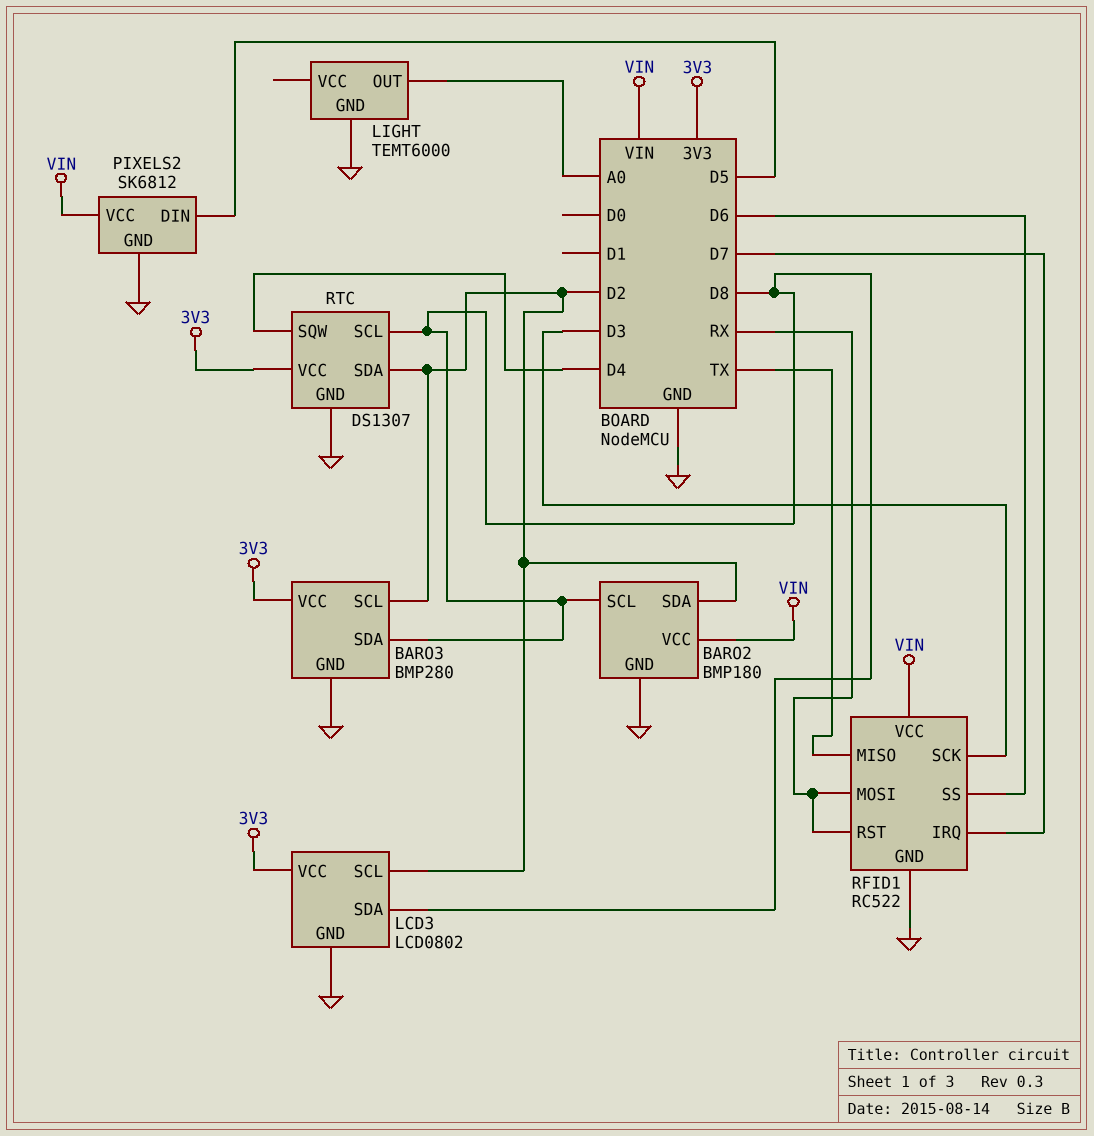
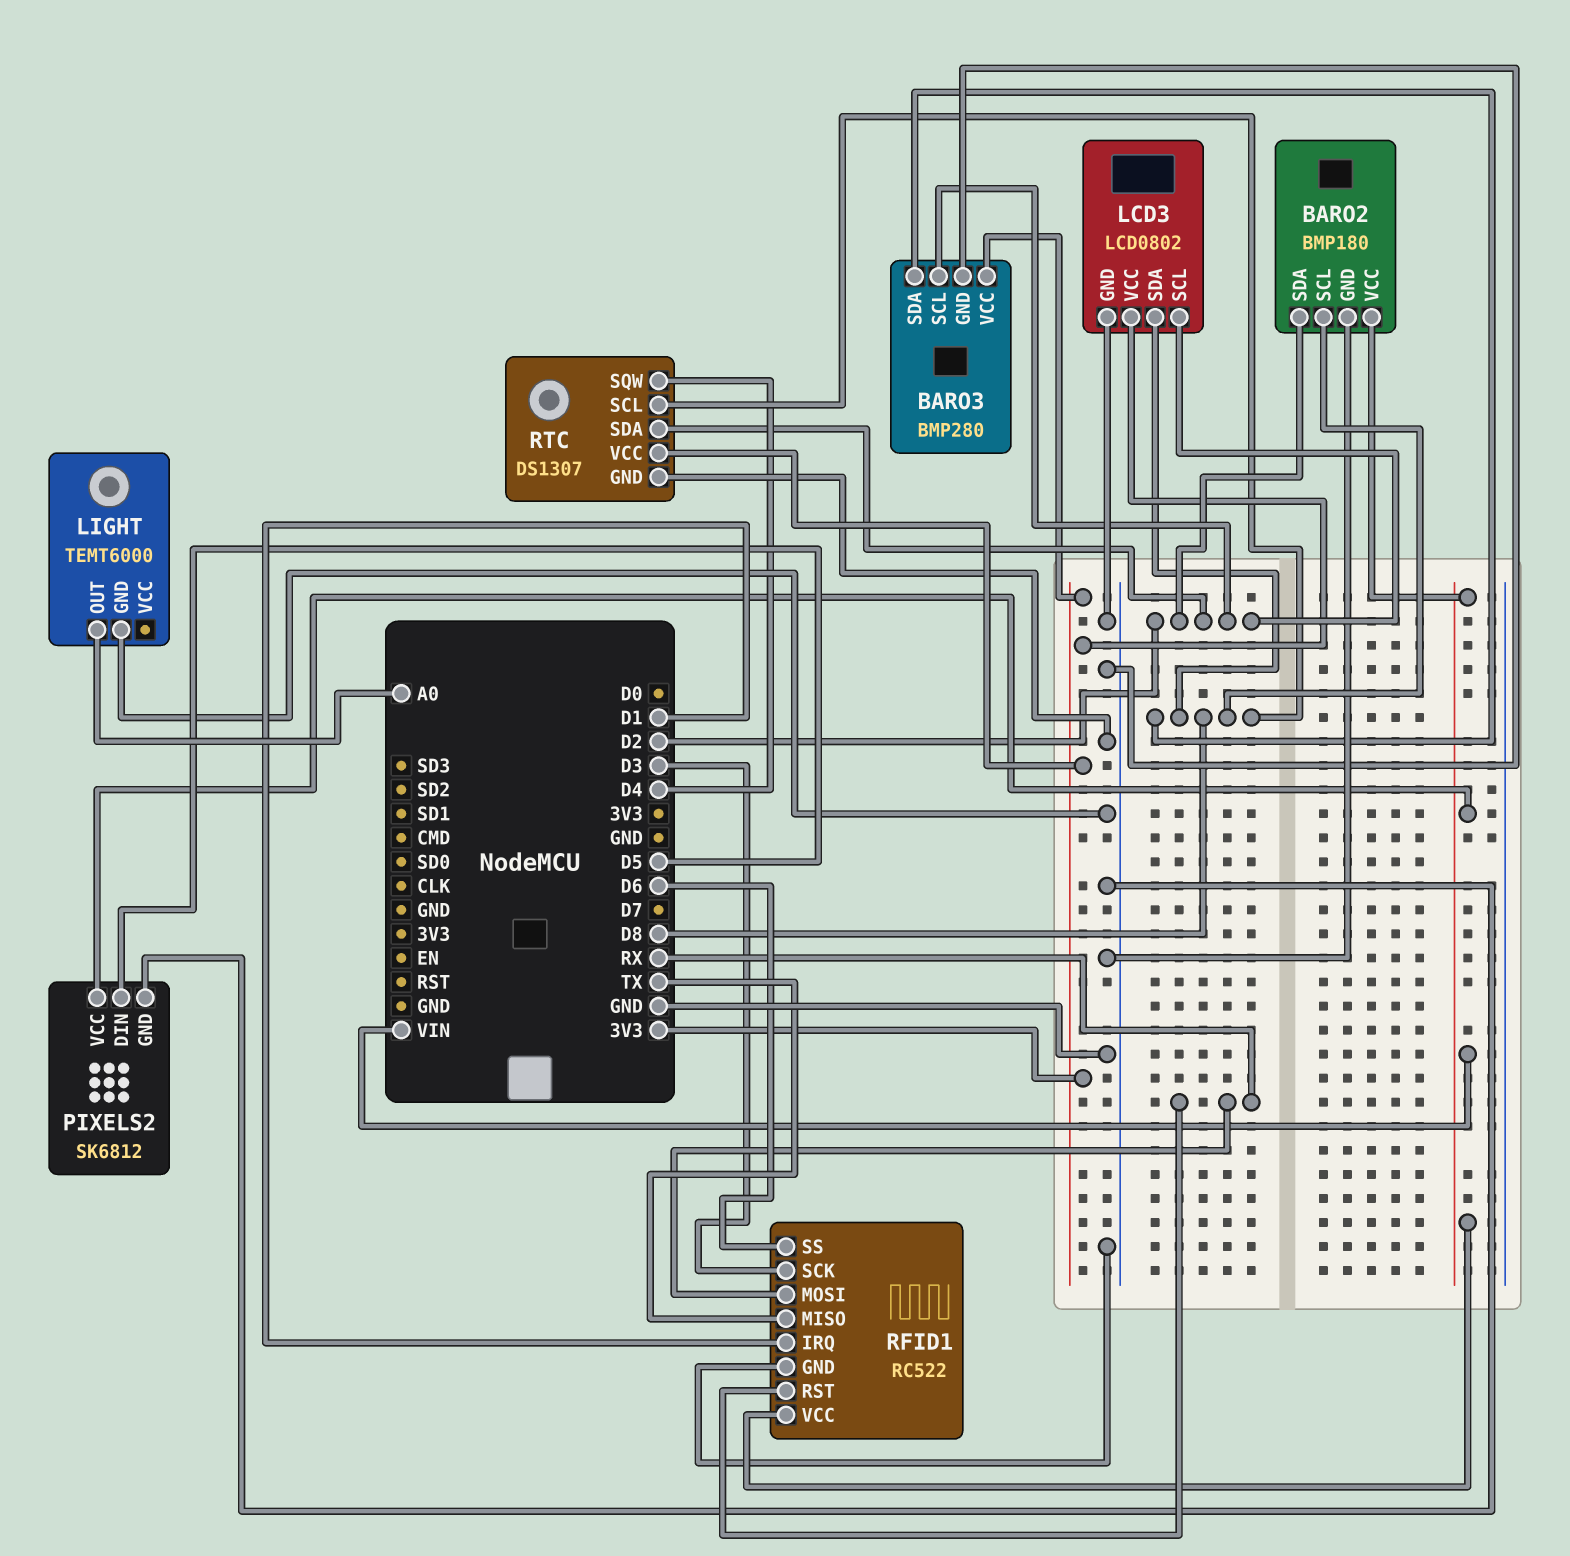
RFID1 pin IRQ: D7 -> D1

